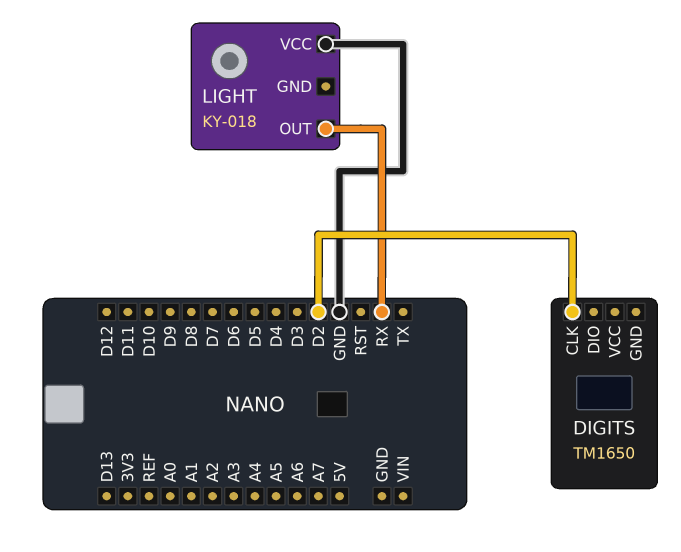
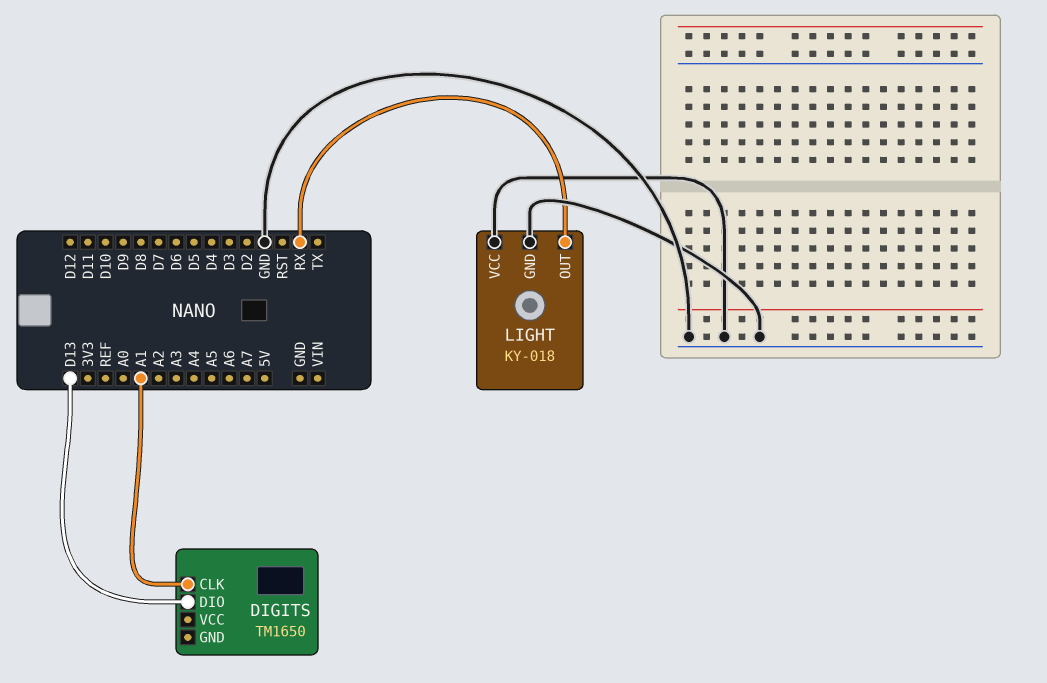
DIGITS pin CLK: D2 -> A1
DIGITS pin DIO: none -> D13
LIGHT pin GND: none -> GND

